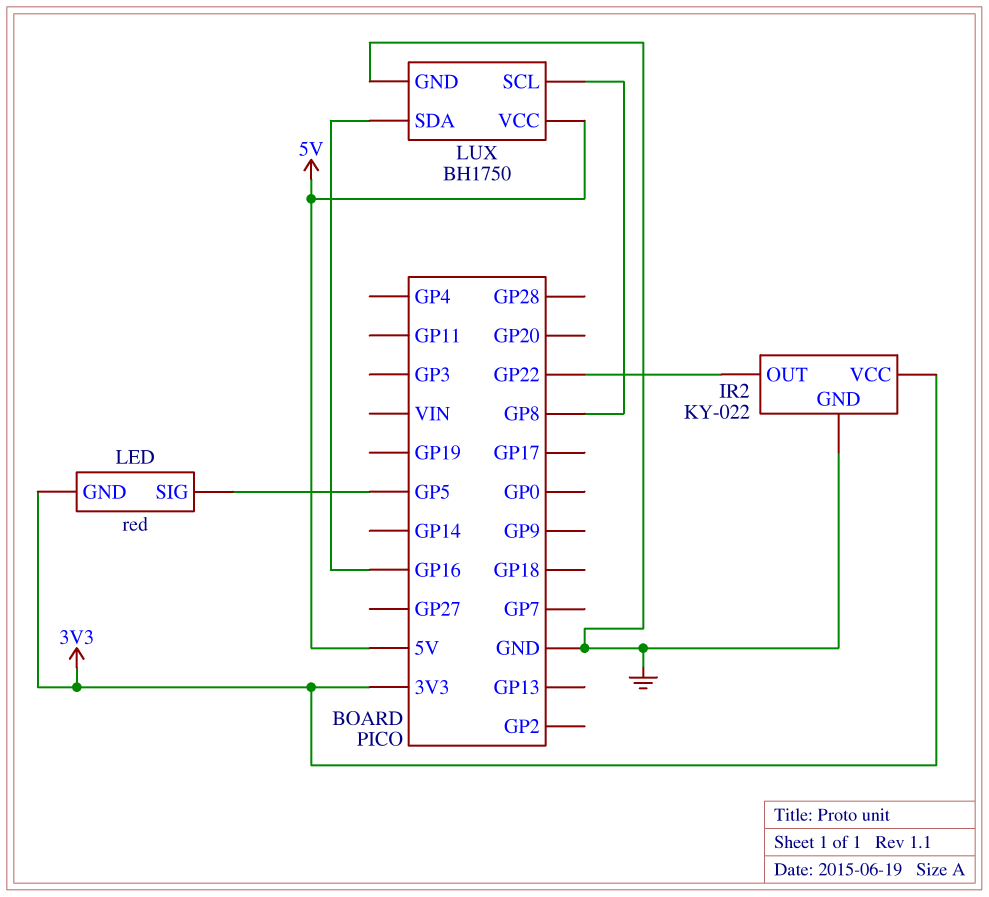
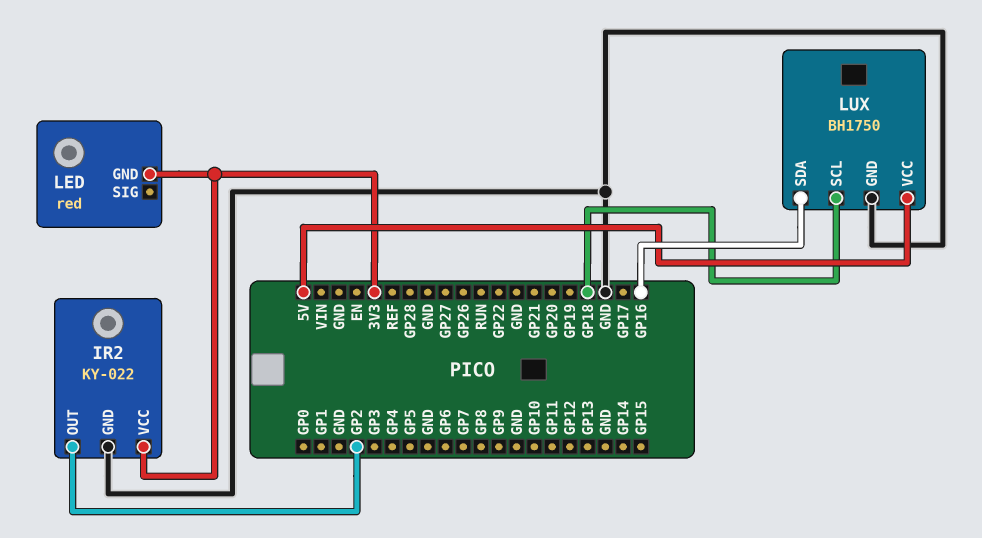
IR2 pin OUT: GP22 -> GP2
LED pin SIG: GP5 -> none
LUX pin SCL: GP8 -> GP18

